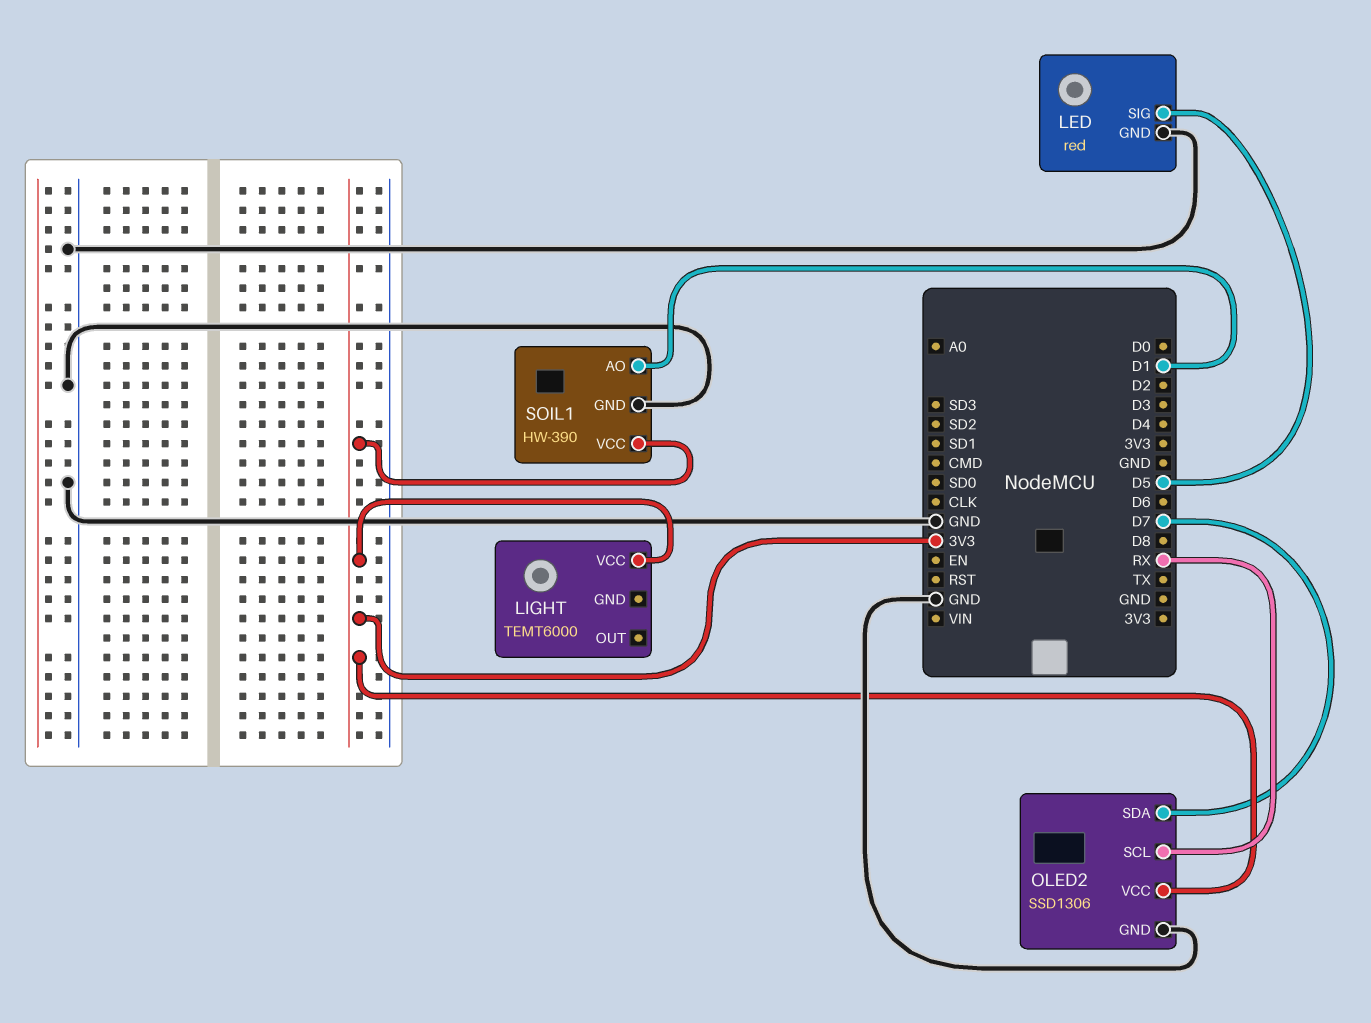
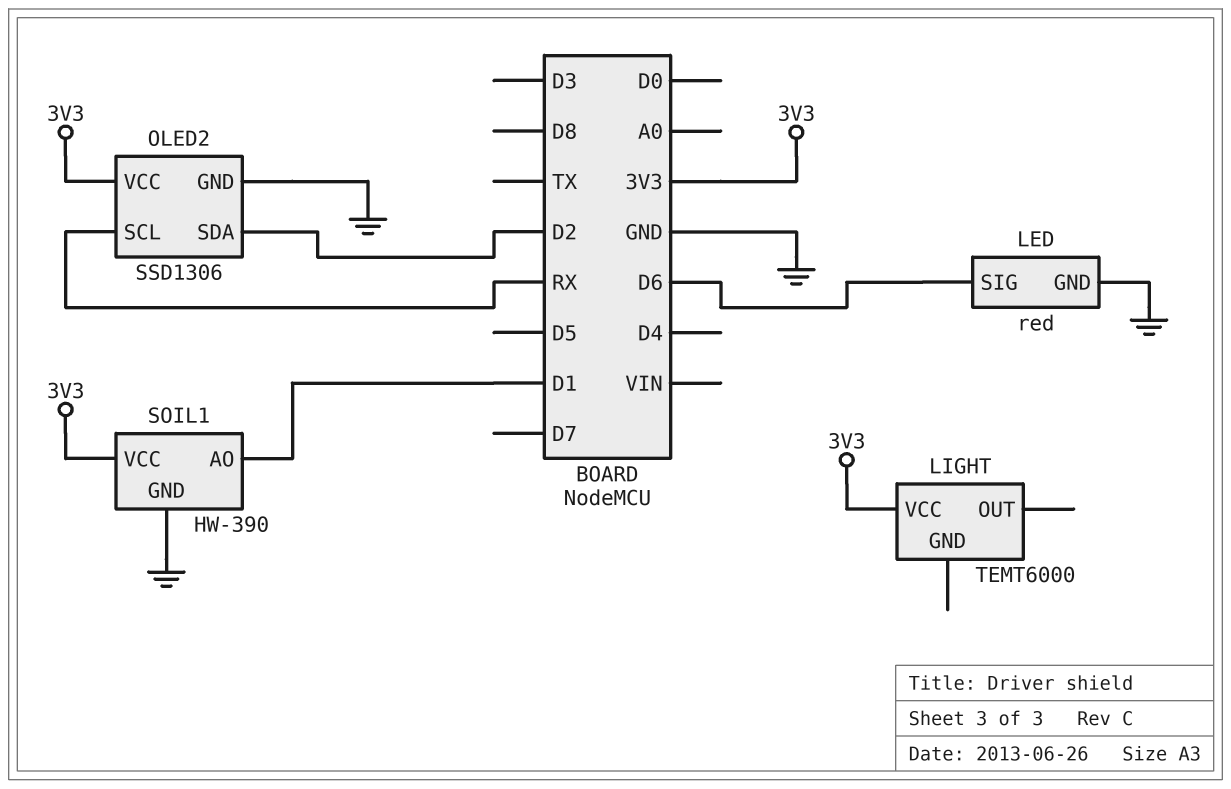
LED pin SIG: D5 -> D6
OLED2 pin SDA: D7 -> D2

